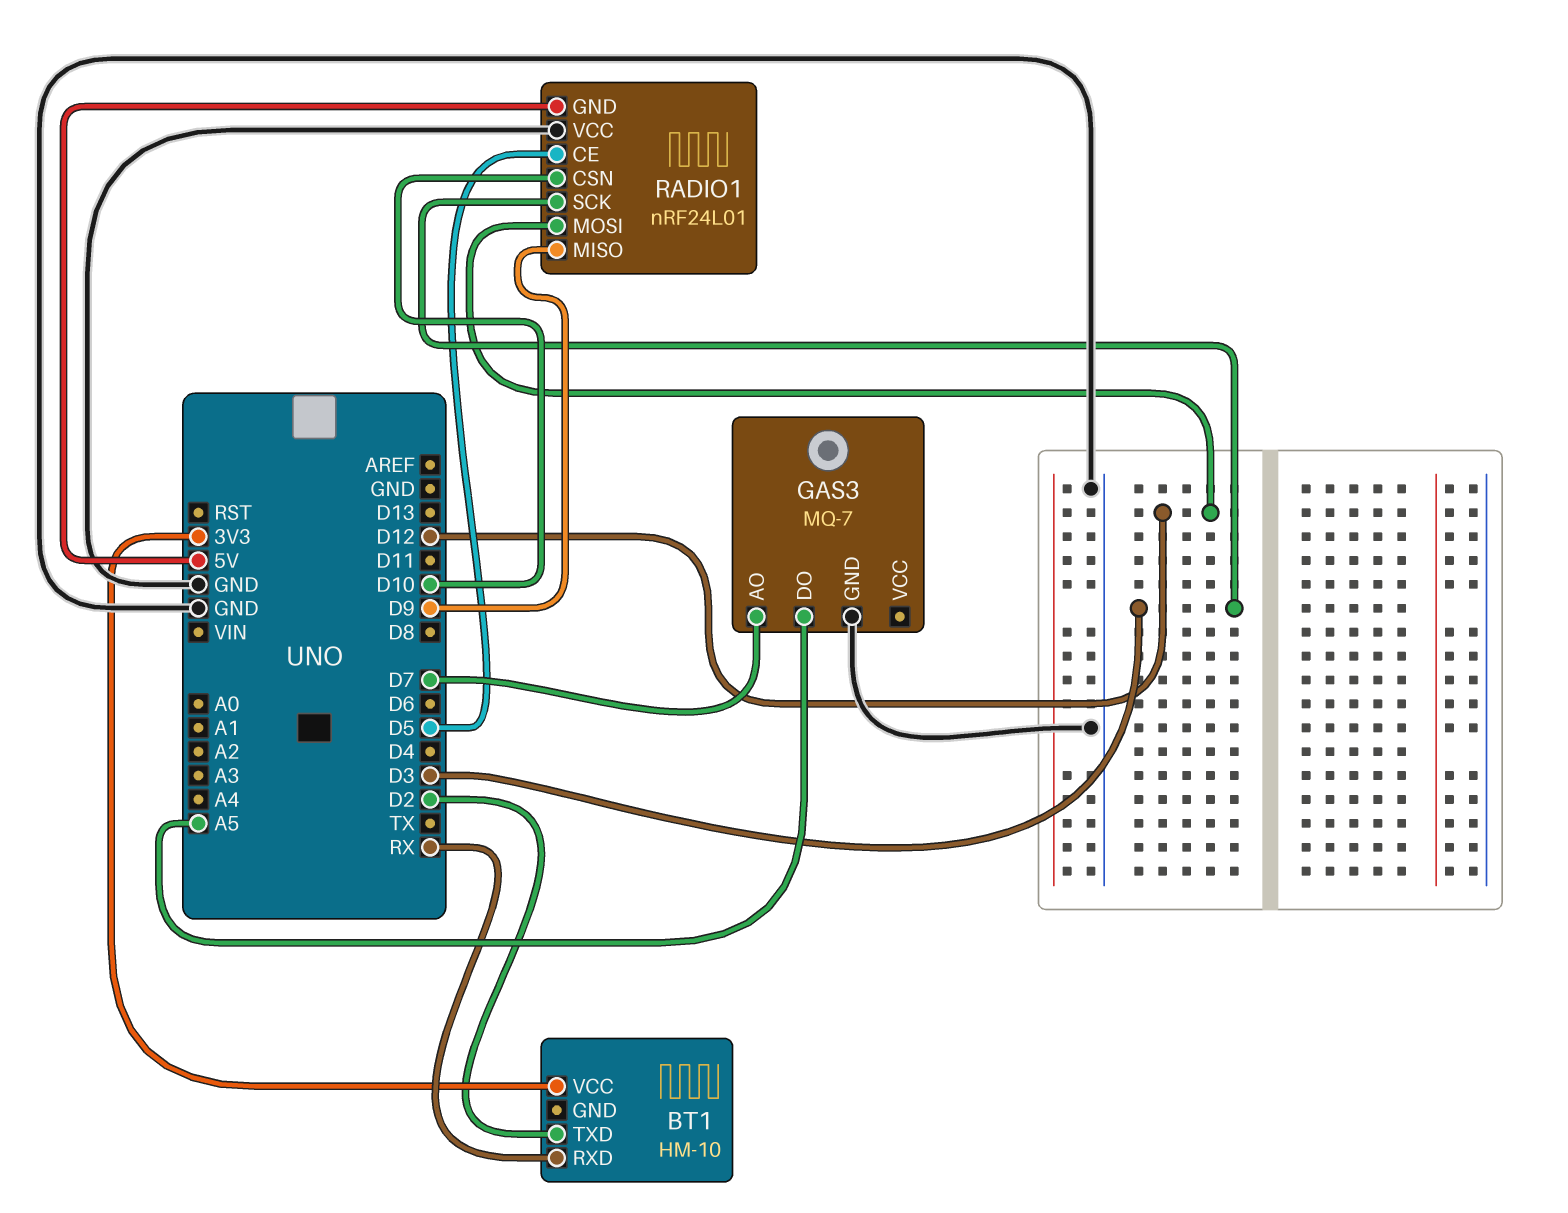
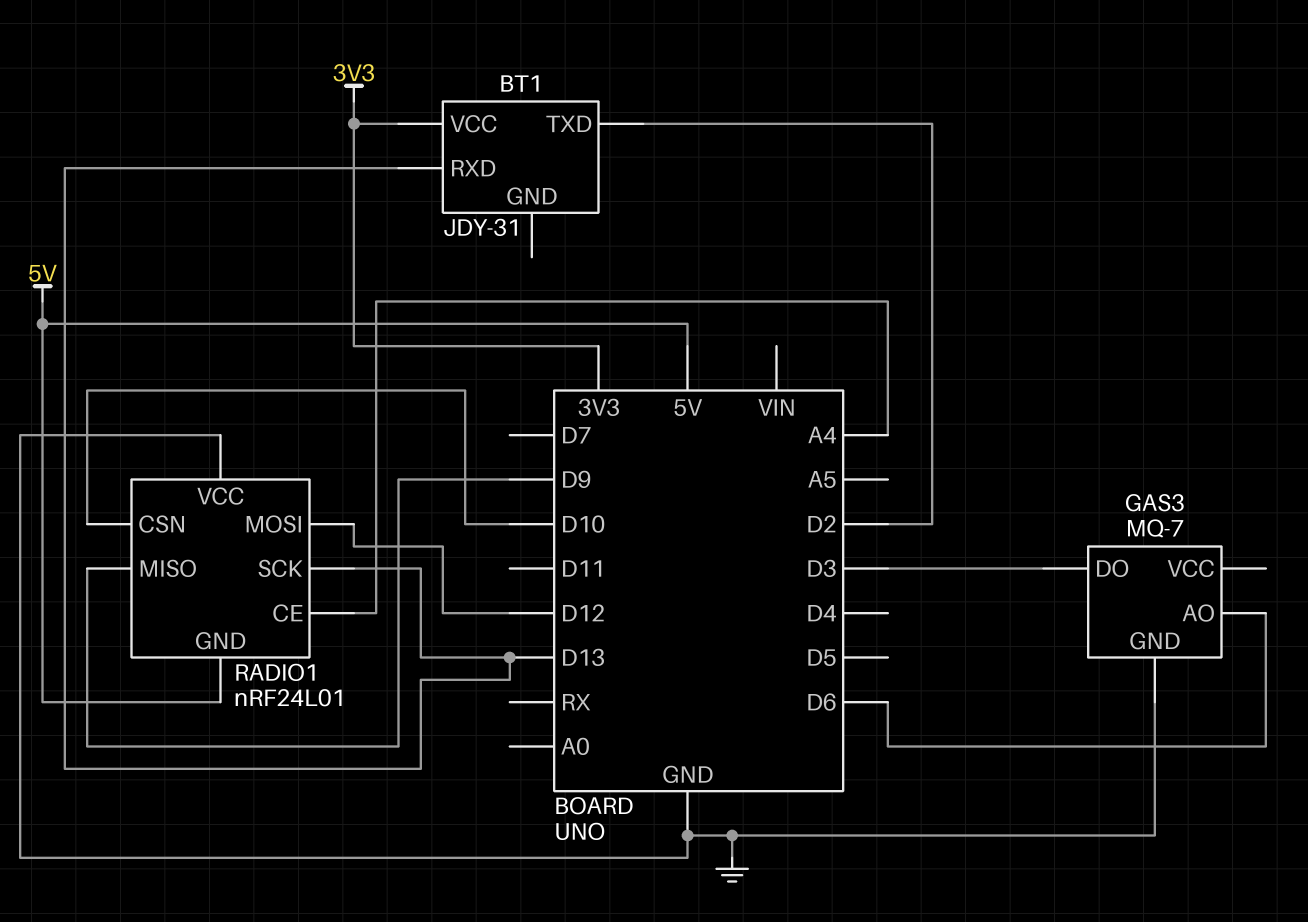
BT1: HM-10 -> JDY-31
BT1 pin RXD: RX -> D13
GAS3 pin AO: D7 -> D6
GAS3 pin DO: A5 -> D3
RADIO1 pin CE: D5 -> A4
RADIO1 pin SCK: D3 -> D13

